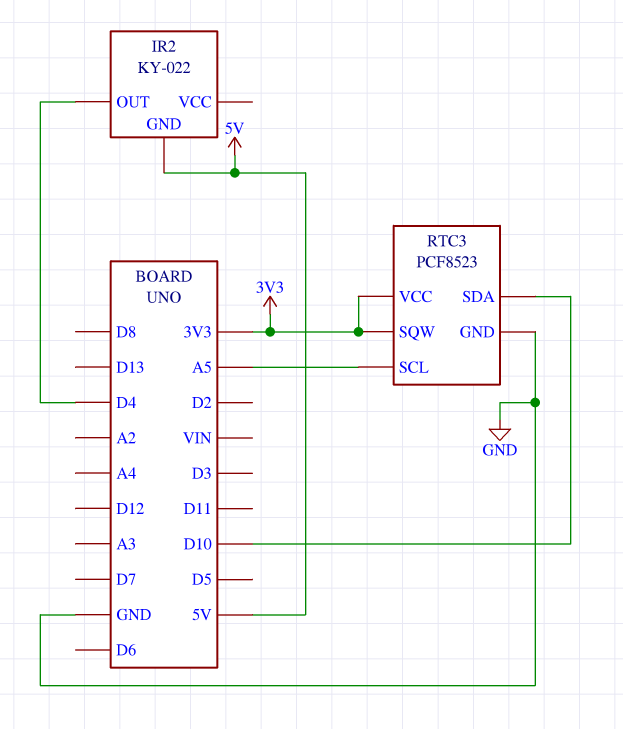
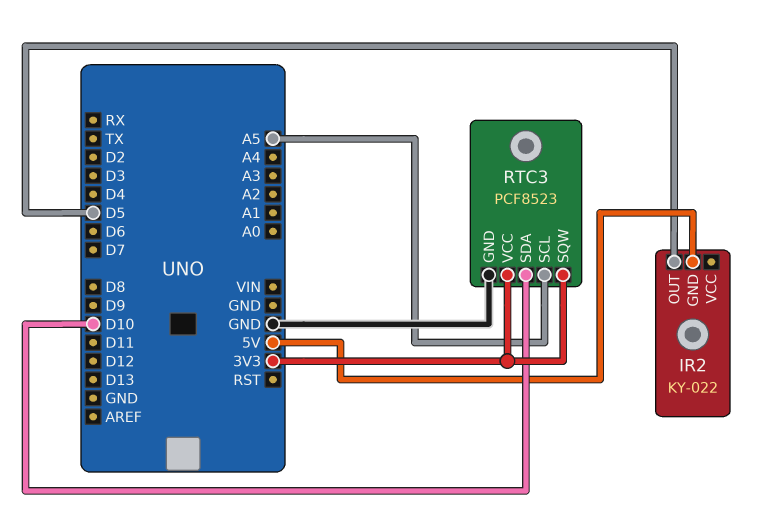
IR2 pin OUT: D4 -> D5

